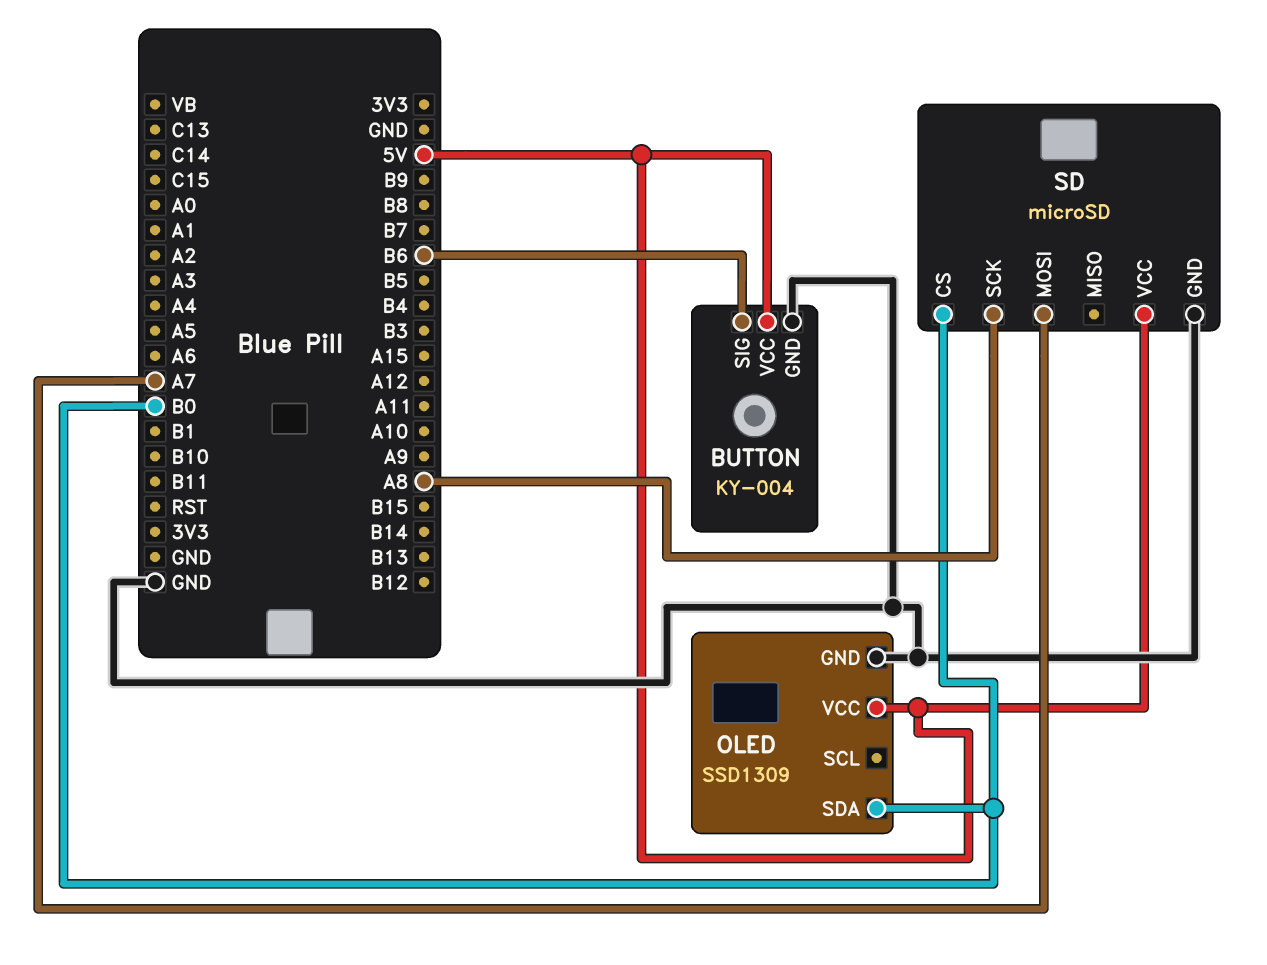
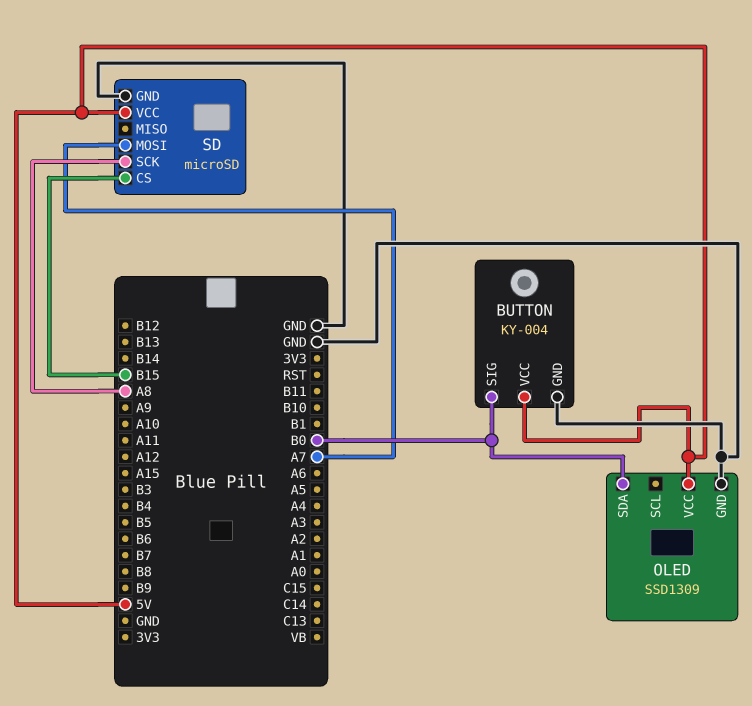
BUTTON pin SIG: B6 -> B0
SD pin CS: B0 -> B15

